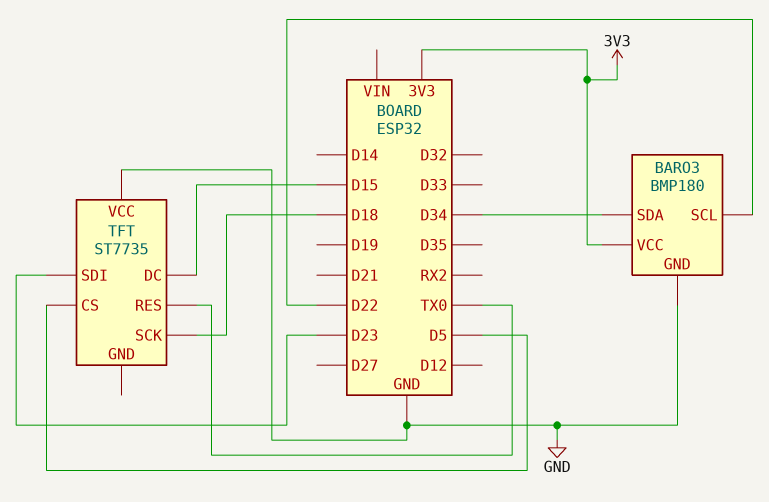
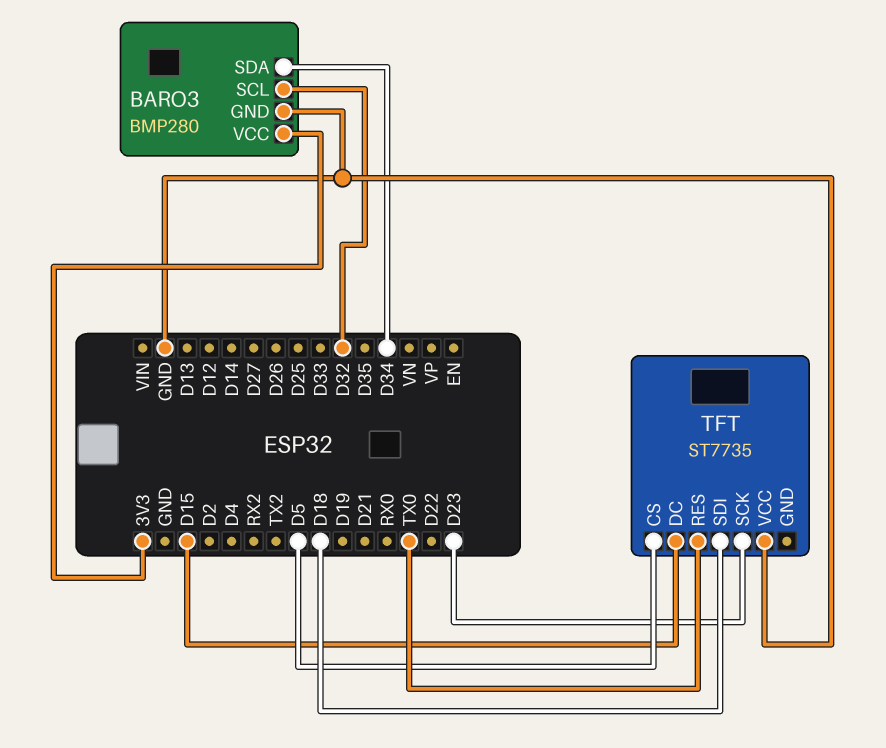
BARO3: BMP180 -> BMP280
BARO3 pin SCL: D22 -> D32
TFT pin SCK: D18 -> D23
TFT pin SDI: D23 -> D18

